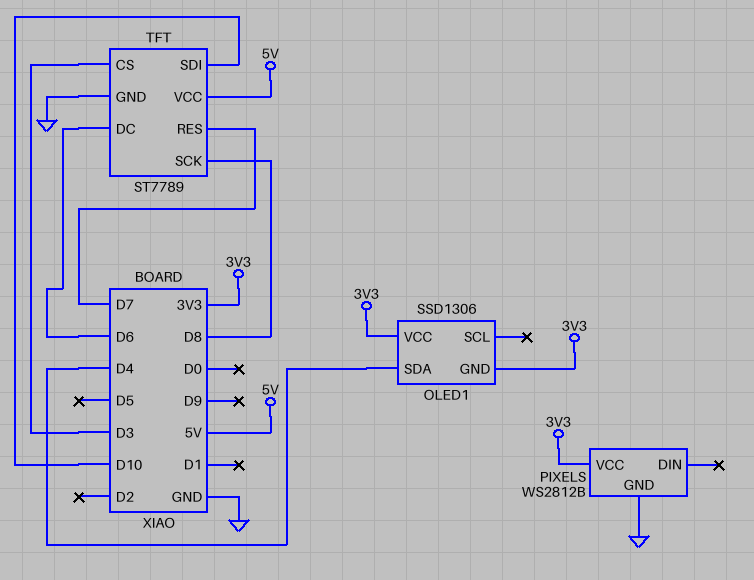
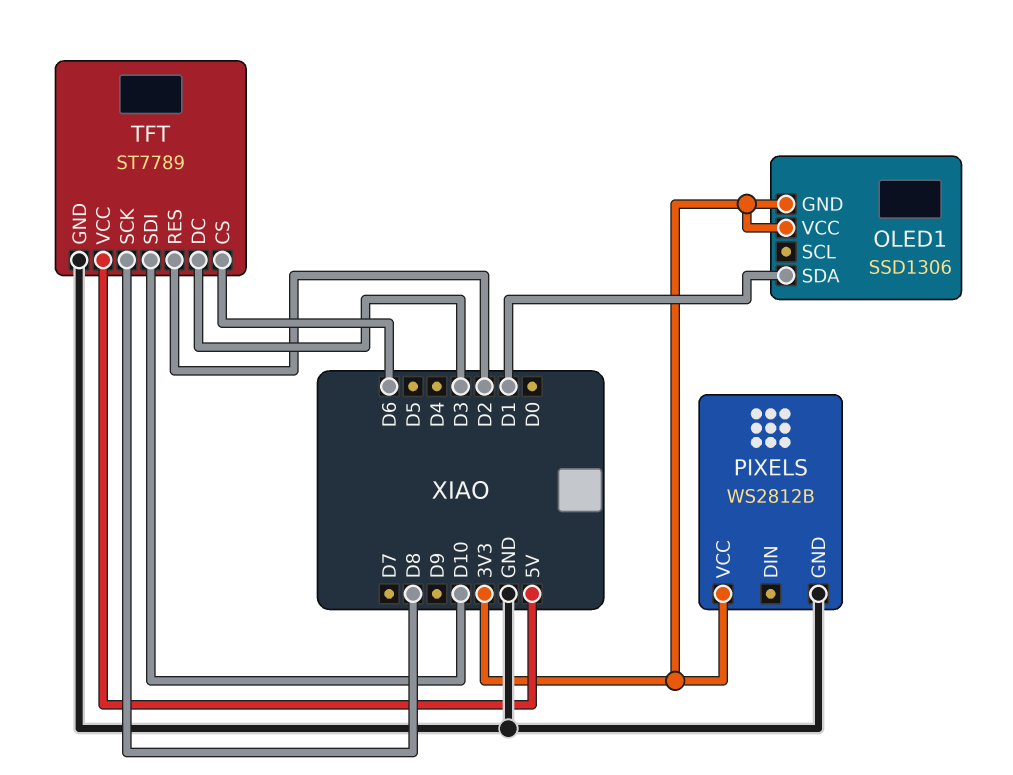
OLED1 pin SDA: D4 -> D1
TFT pin CS: D3 -> D6
TFT pin DC: D6 -> D3
TFT pin RES: D7 -> D2

